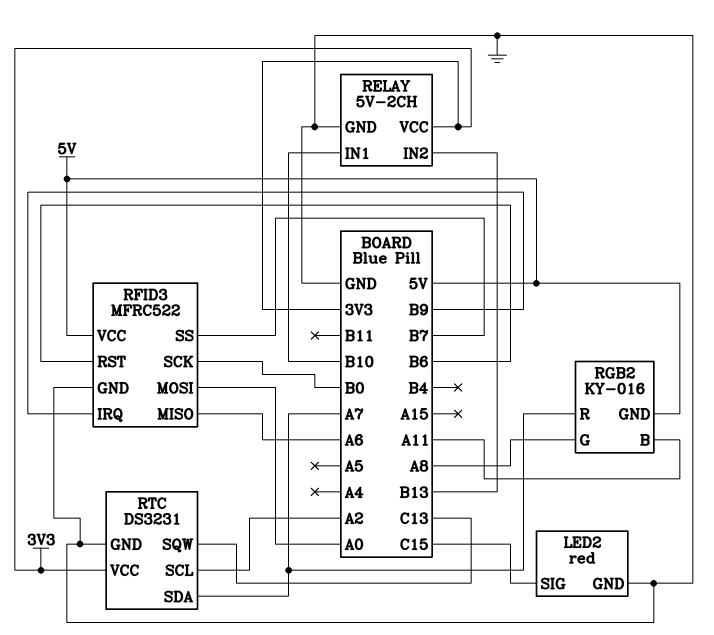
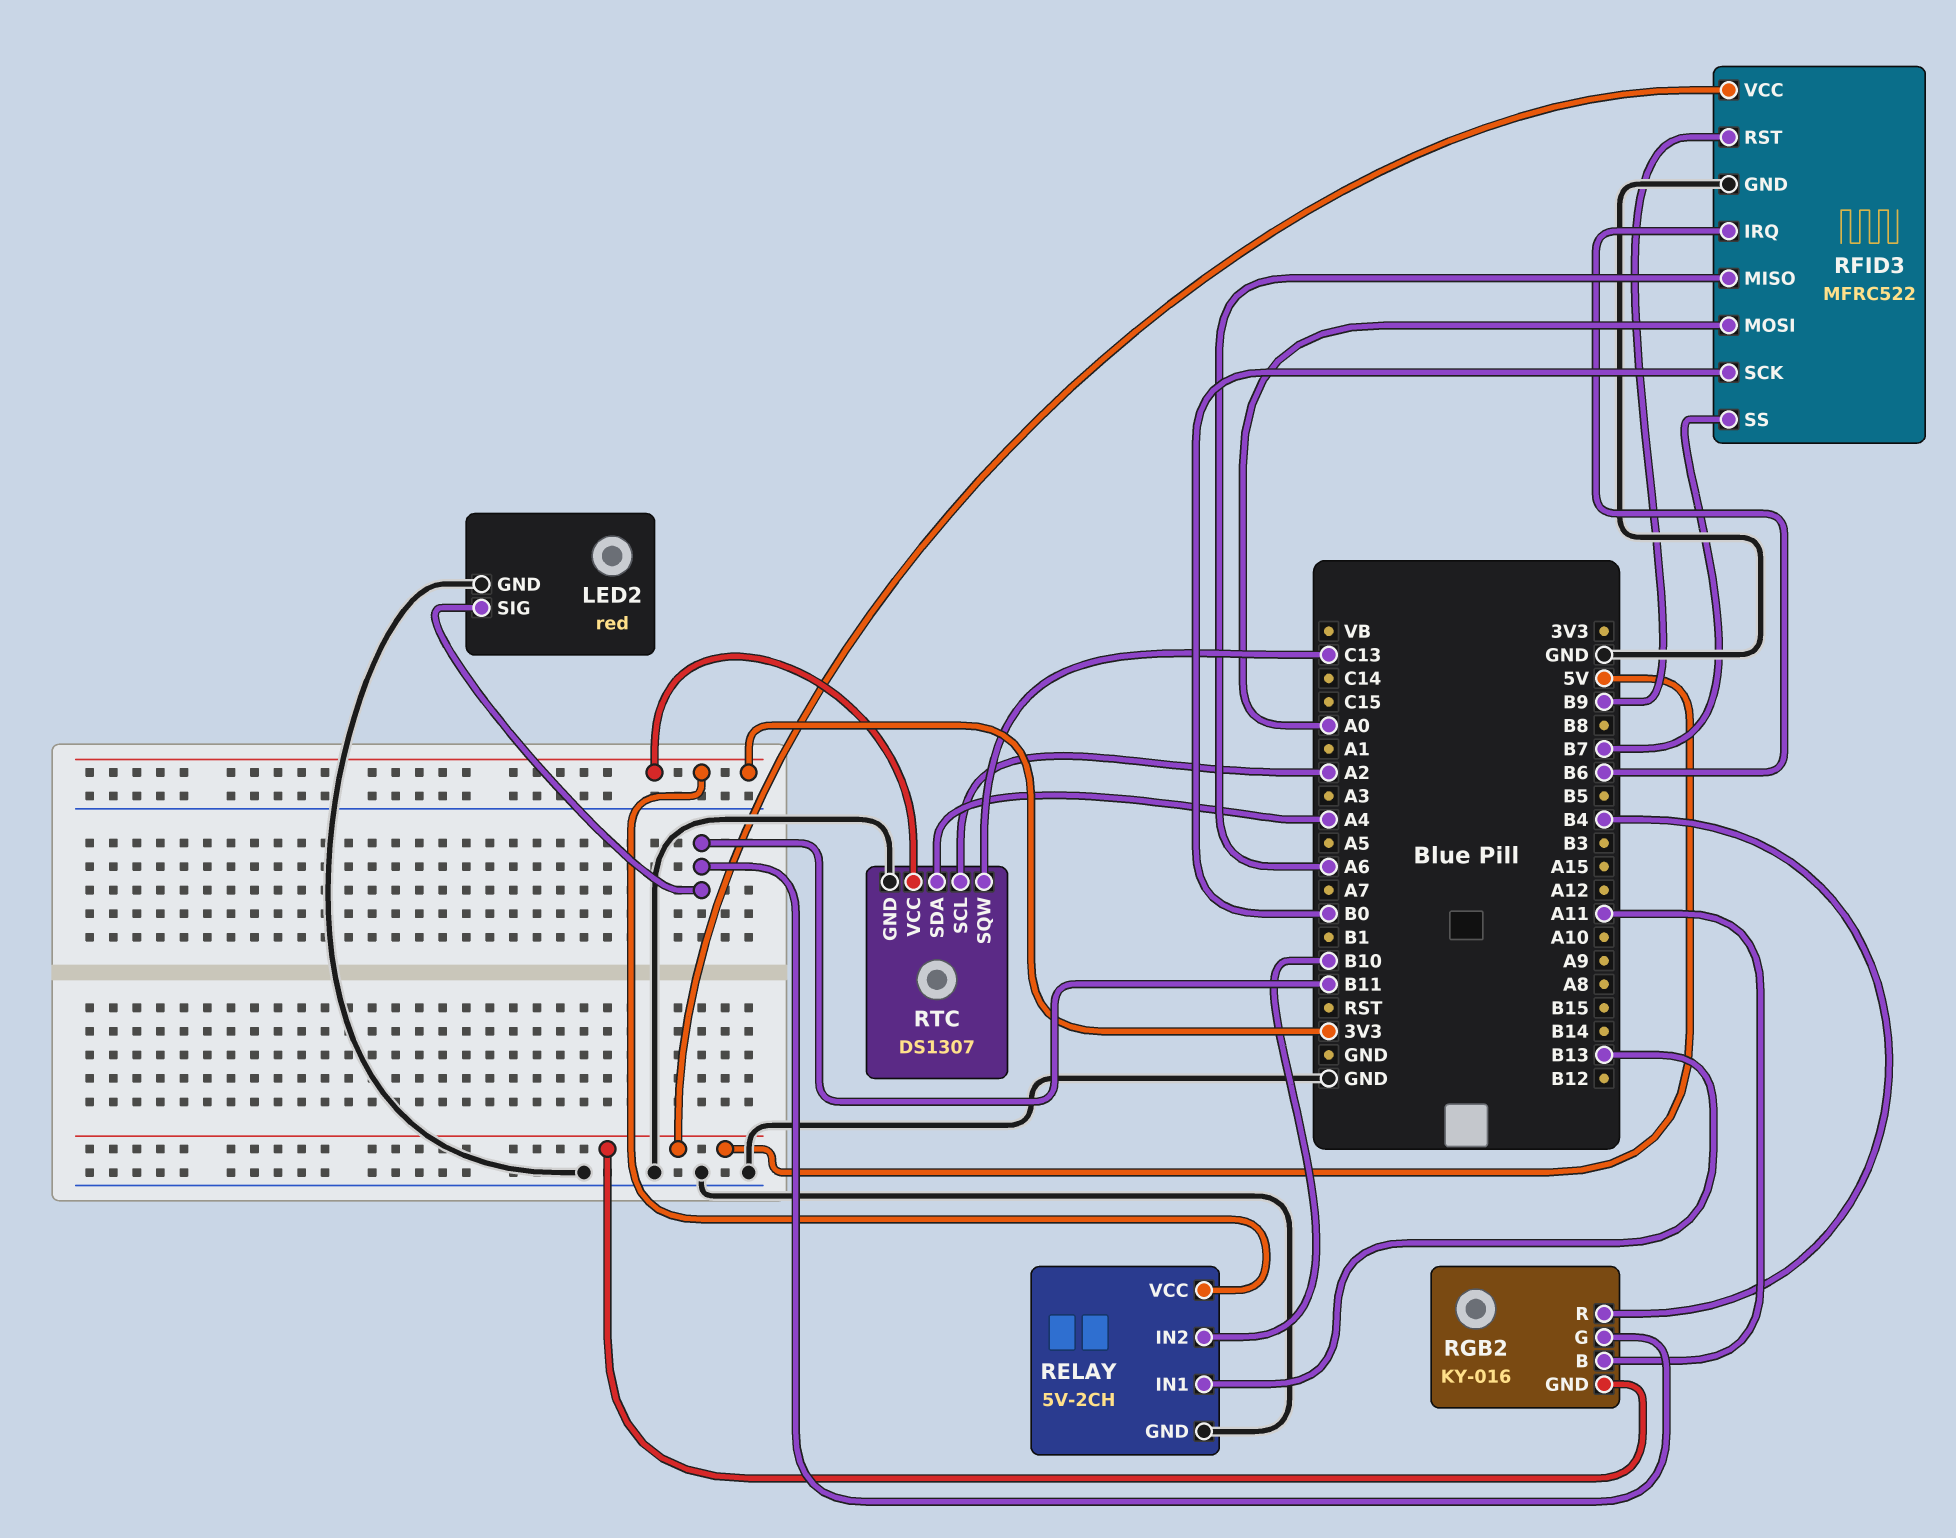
LED2 pin SIG: C15 -> B11
RELAY pin IN1: B10 -> B13
RELAY pin IN2: B13 -> B10
RFID3 pin IRQ: B9 -> B6
RFID3 pin RST: B6 -> B9
RGB2 pin G: A8 -> B11
RGB2 pin R: A7 -> B4
RTC: DS3231 -> DS1307
RTC pin SDA: A7 -> A4

